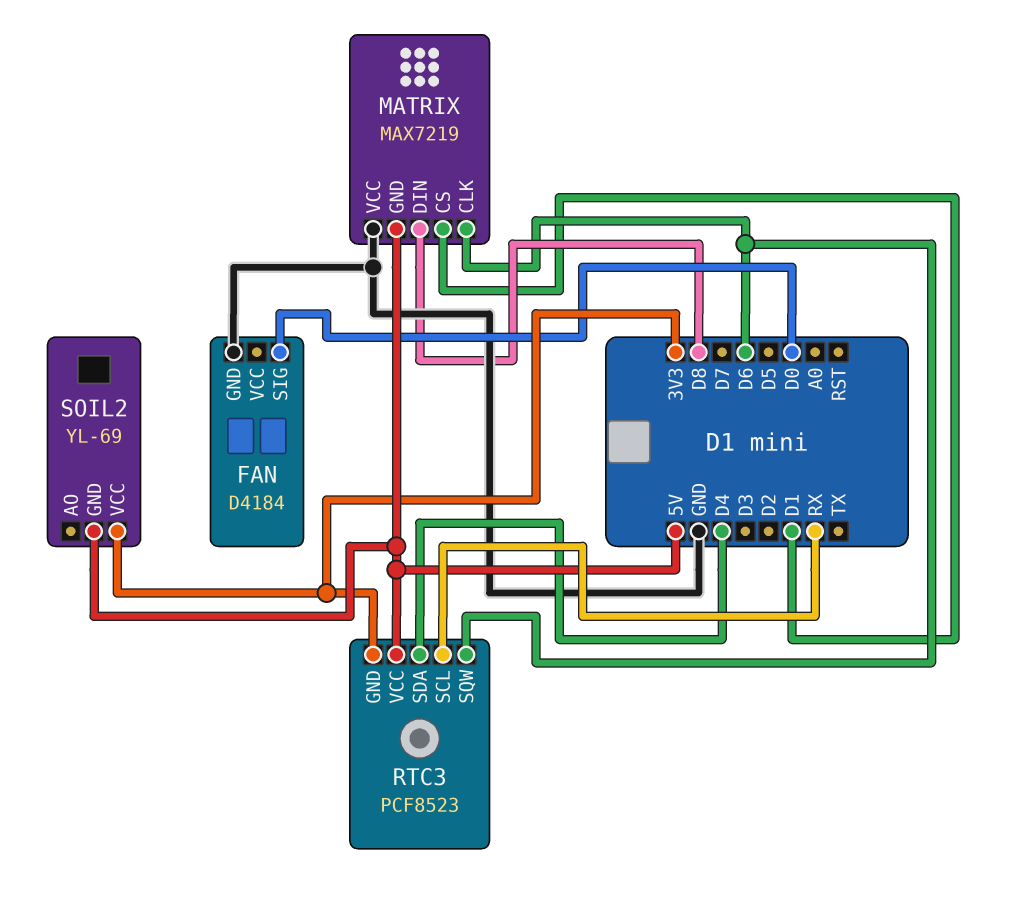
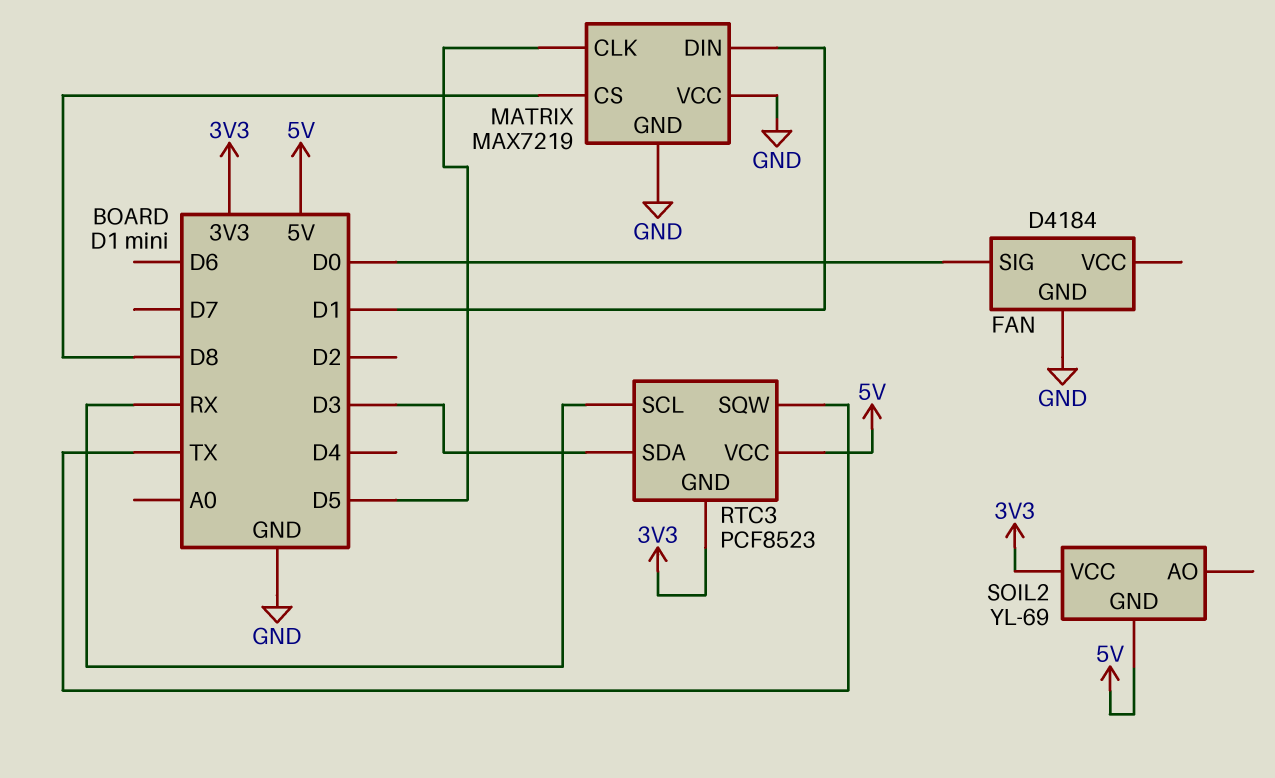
MATRIX pin CLK: D6 -> D5
MATRIX pin CS: D1 -> D8
MATRIX pin DIN: D8 -> D1
MATRIX pin GND: 5V -> GND
RTC3 pin SDA: D4 -> D3
RTC3 pin SQW: D6 -> TX

